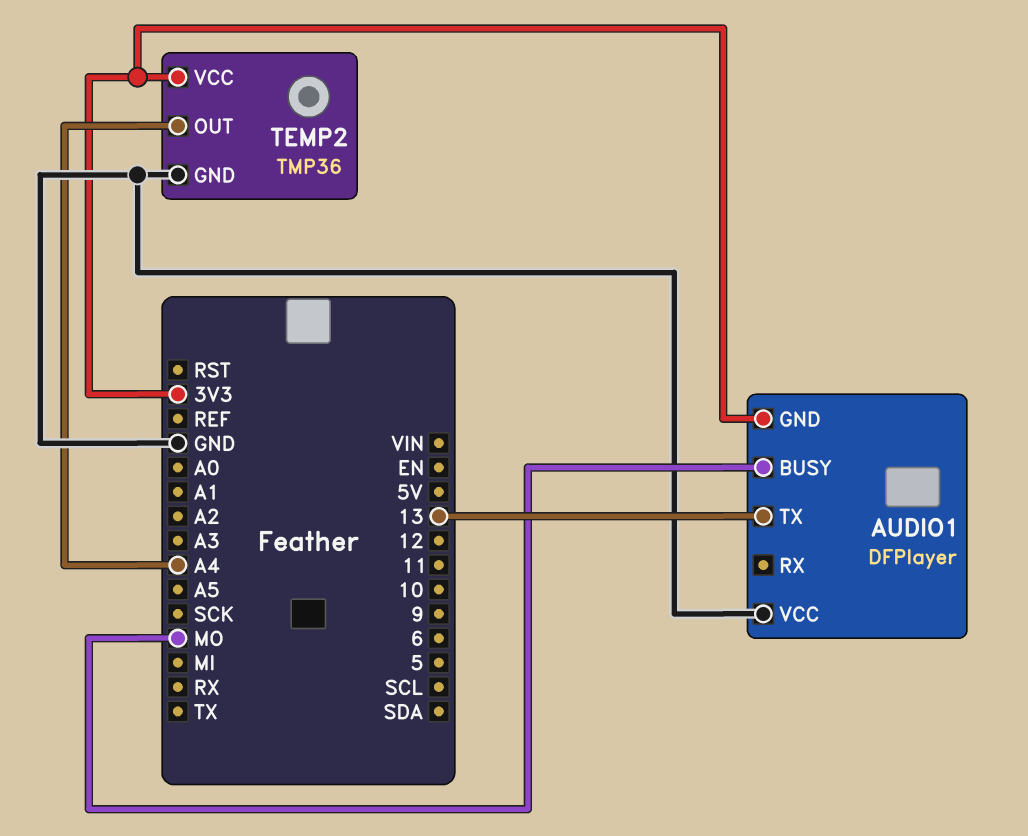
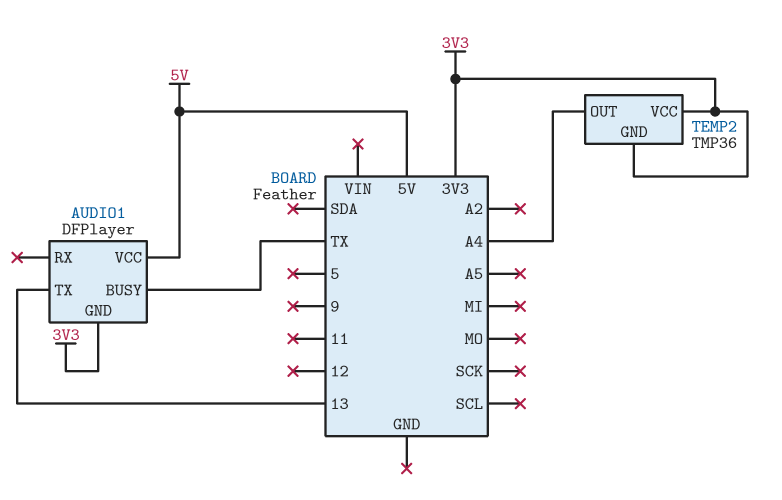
AUDIO1 pin BUSY: MO -> TX
AUDIO1 pin VCC: GND -> 5V
TEMP2 pin GND: GND -> 3V3

